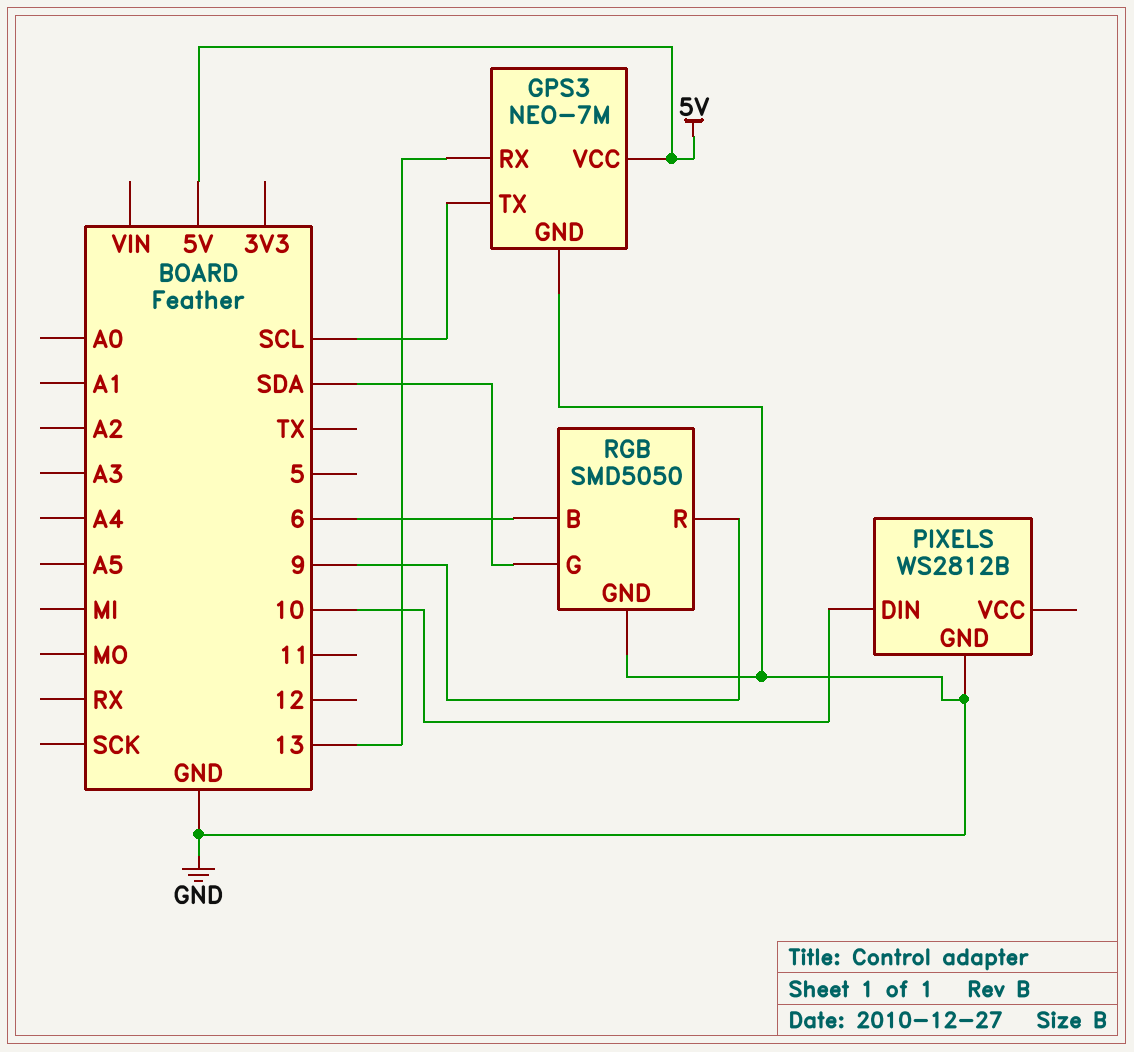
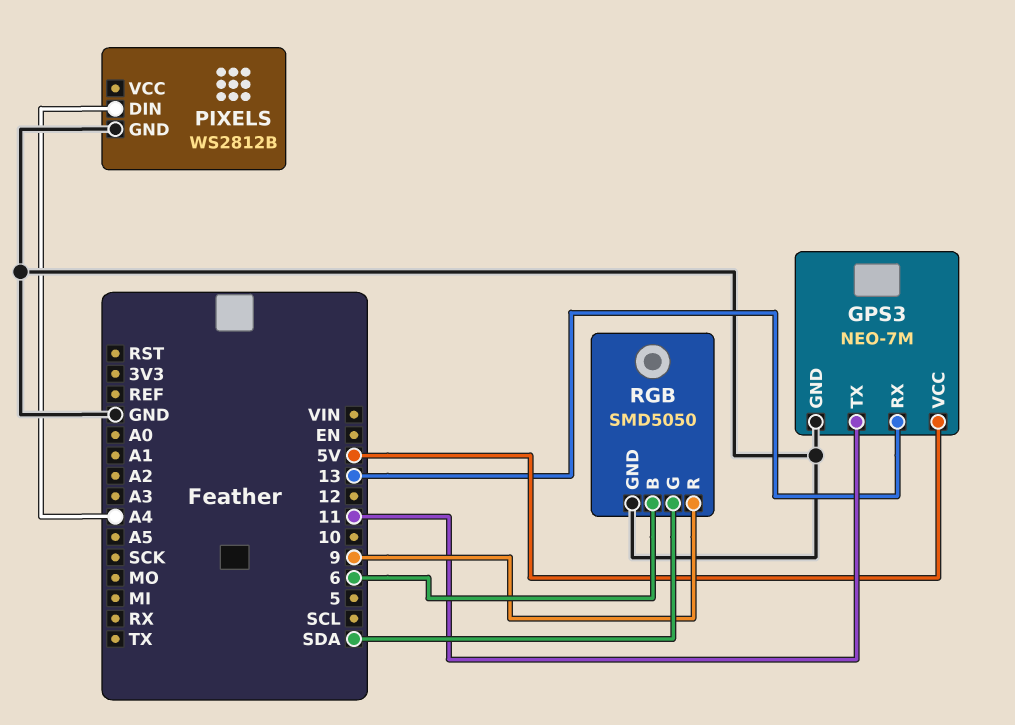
GPS3 pin TX: SCL -> 11
PIXELS pin DIN: 10 -> A4

